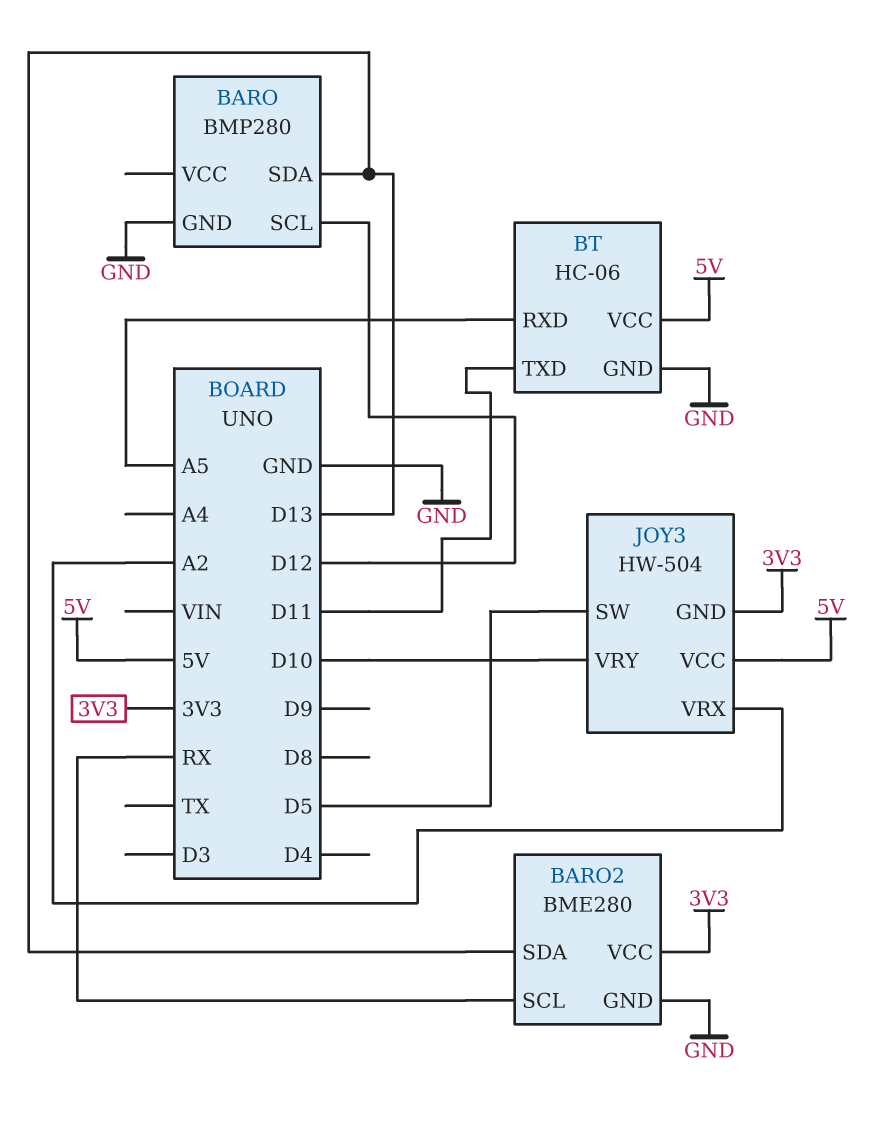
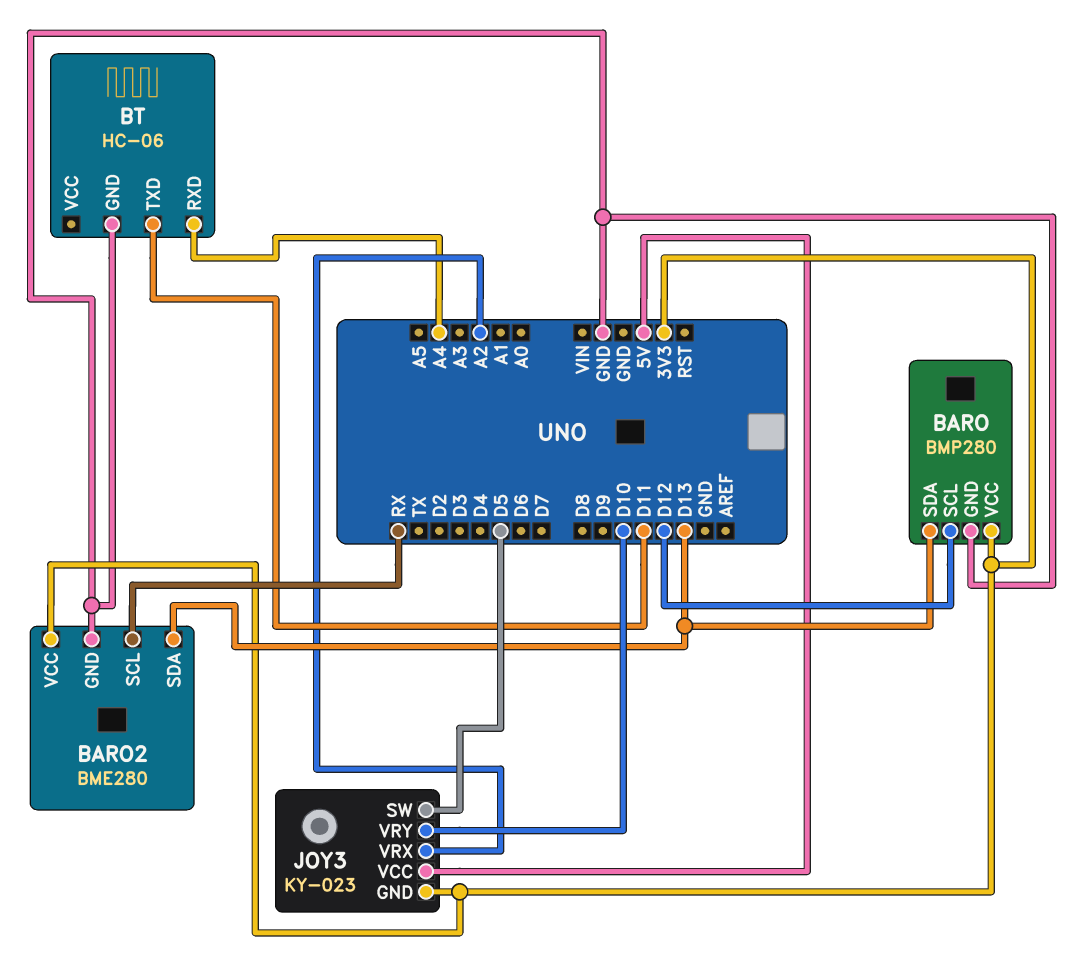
BARO pin VCC: none -> 3V3
BT pin RXD: A5 -> A4
BT pin VCC: 5V -> none
JOY3: HW-504 -> KY-023

